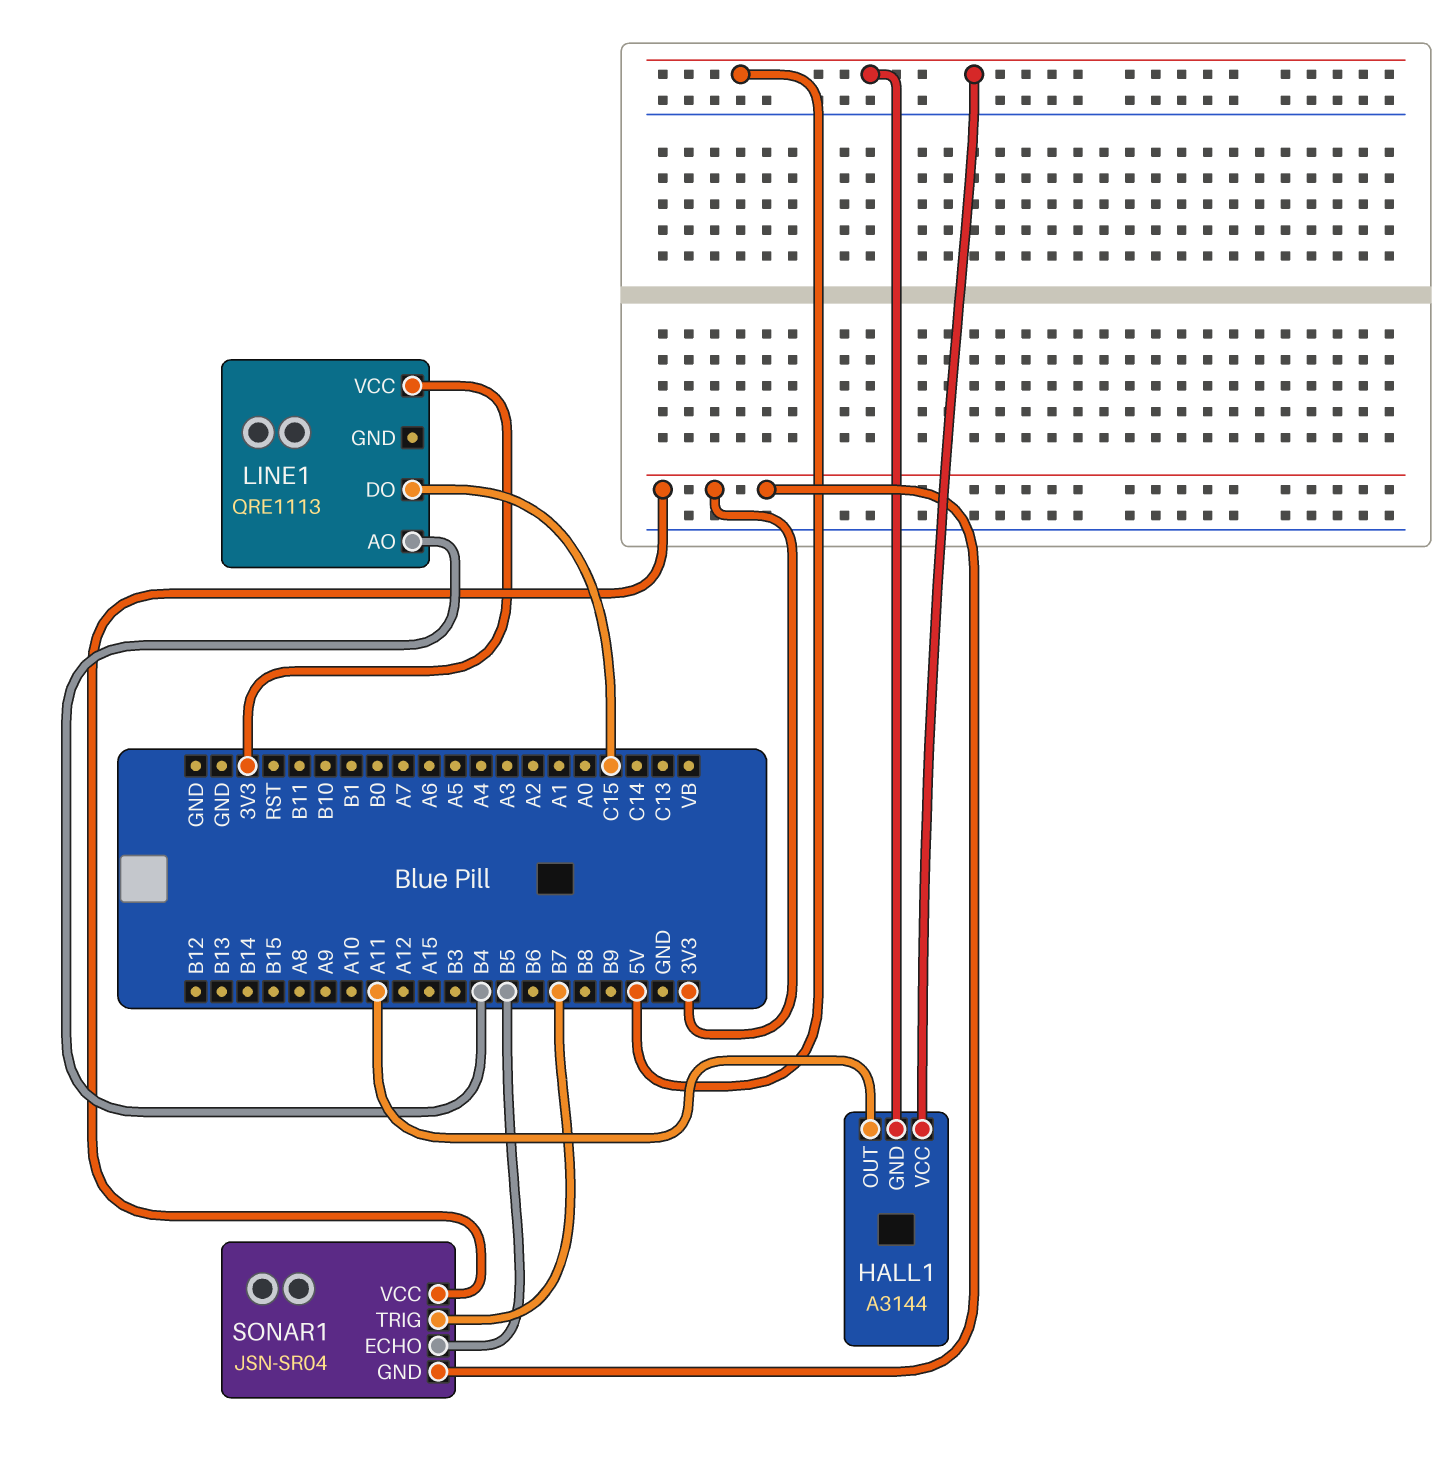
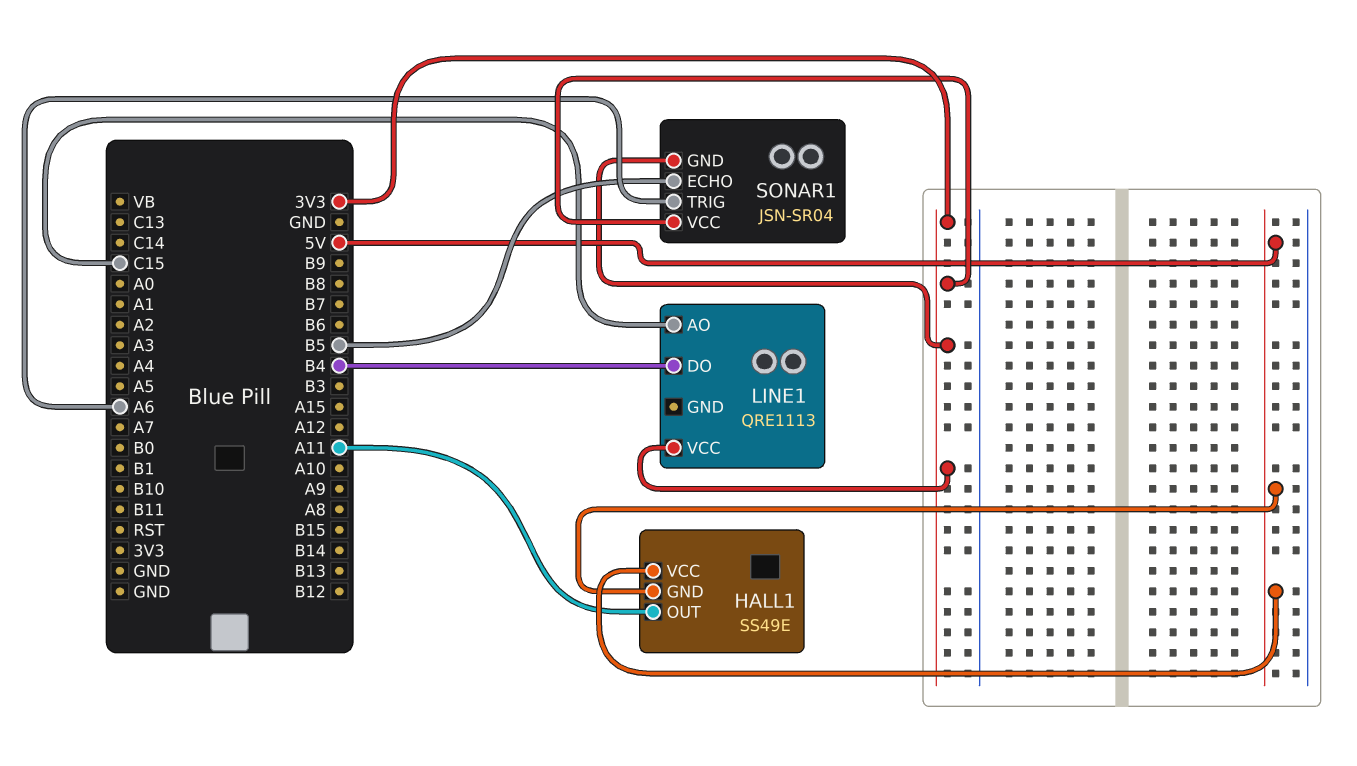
HALL1: A3144 -> SS49E
LINE1 pin AO: B4 -> C15
LINE1 pin DO: C15 -> B4
SONAR1 pin TRIG: B7 -> A6

